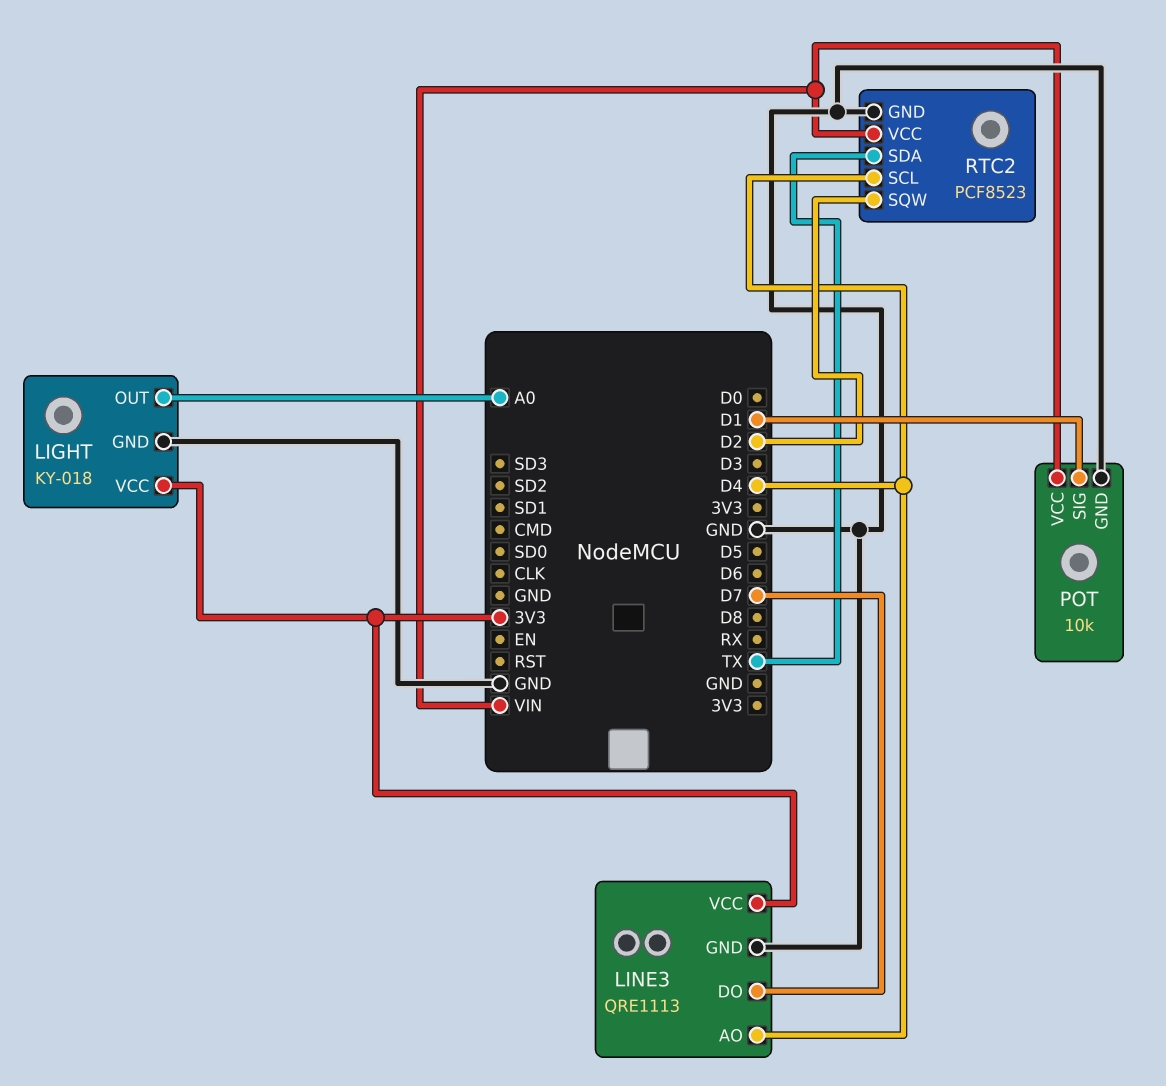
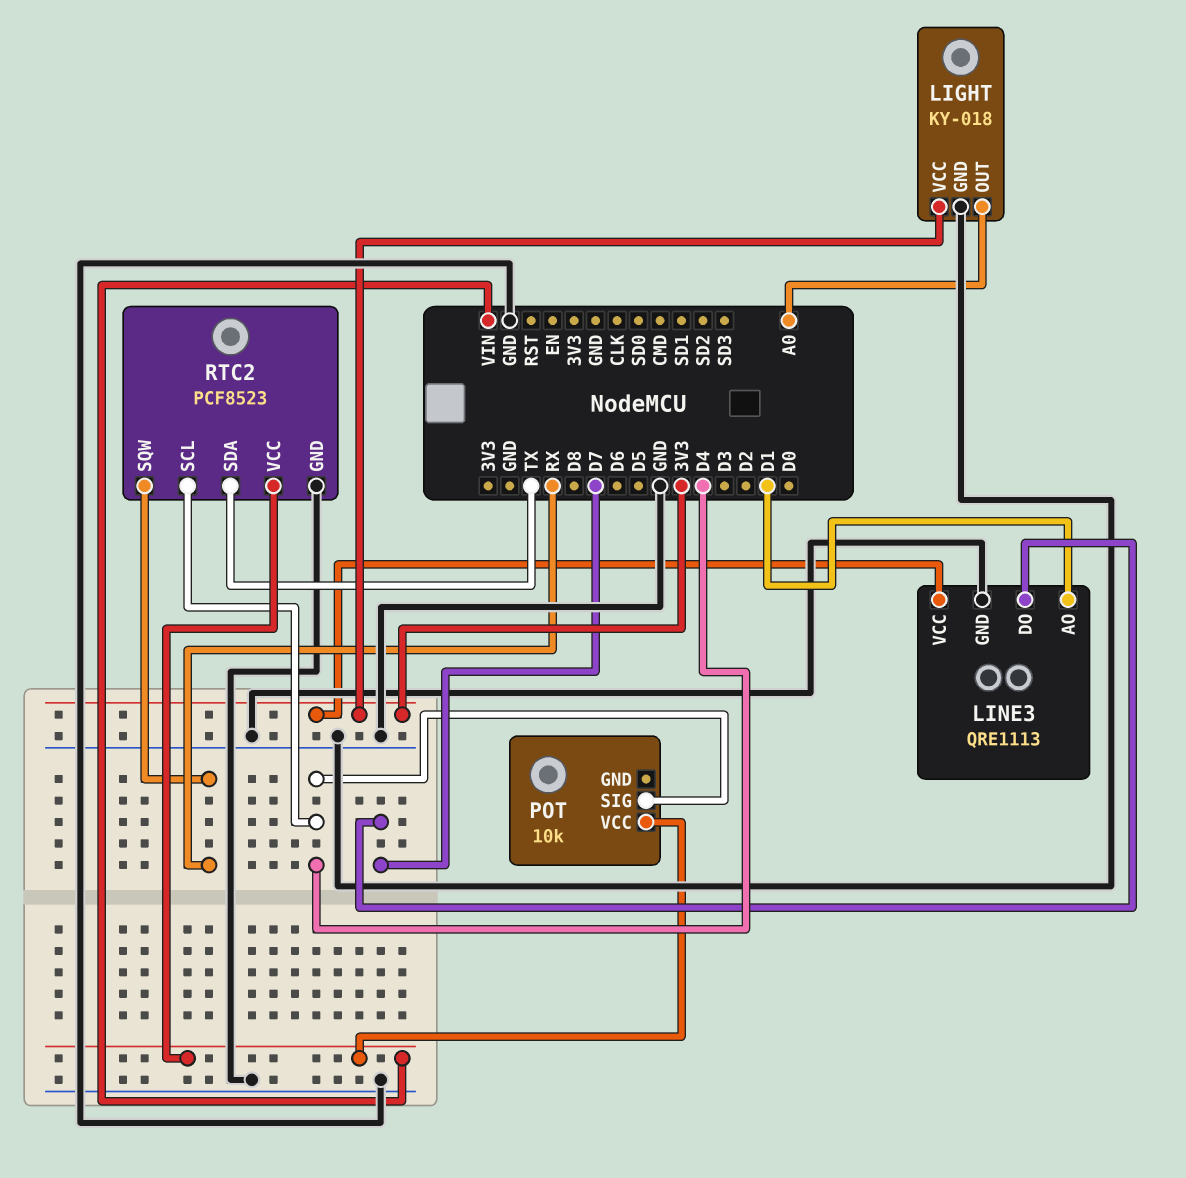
LINE3 pin AO: D4 -> D1
POT pin GND: GND -> none
POT pin SIG: D1 -> D4
RTC2 pin SQW: D2 -> RX

